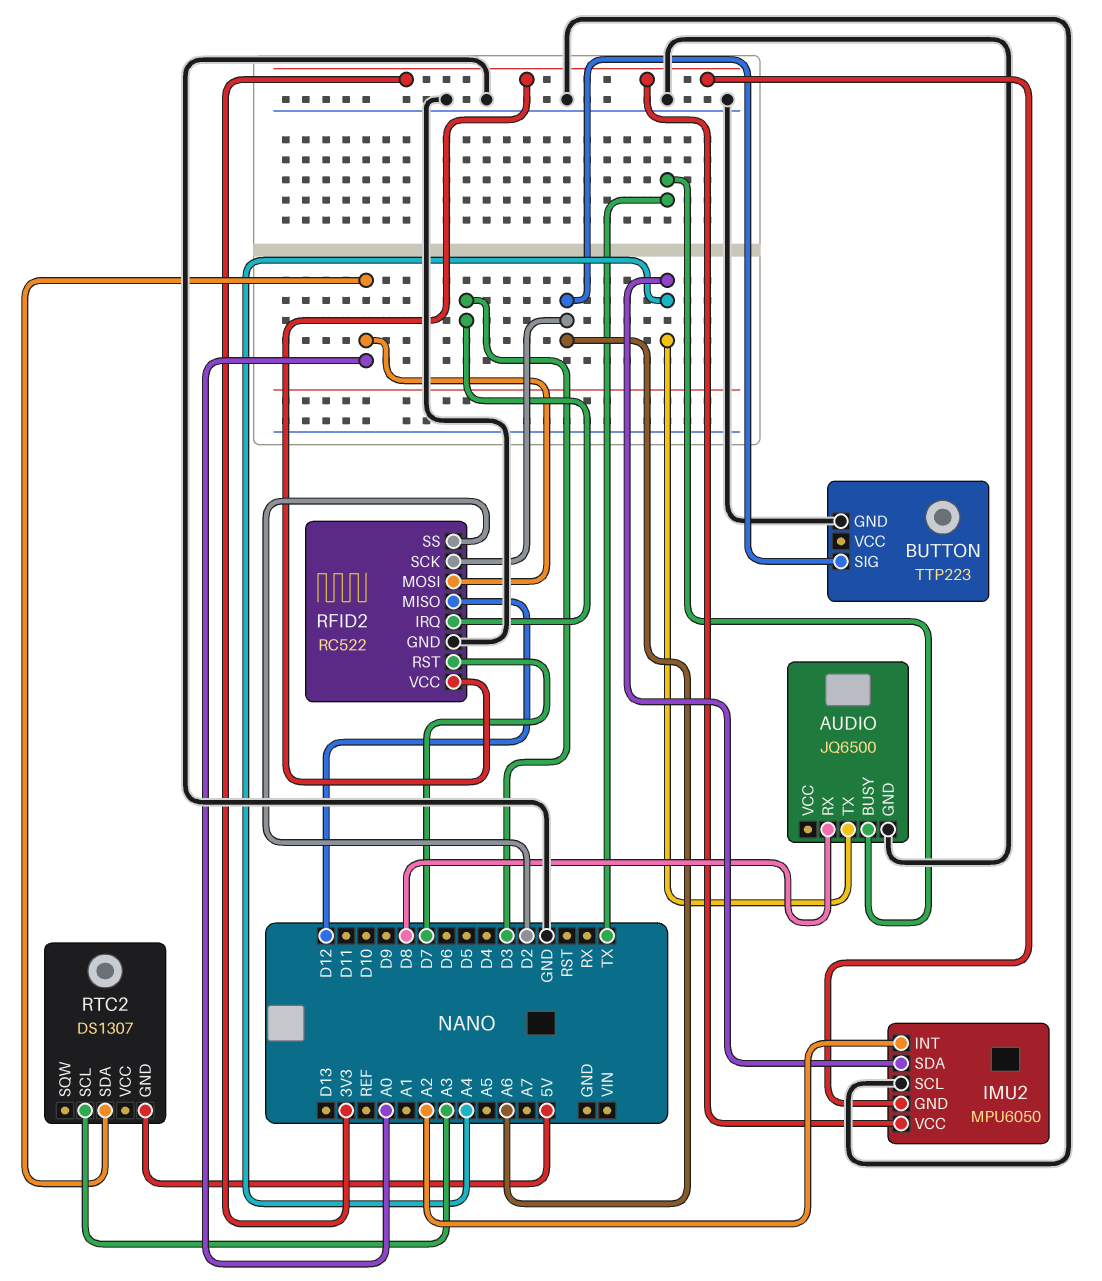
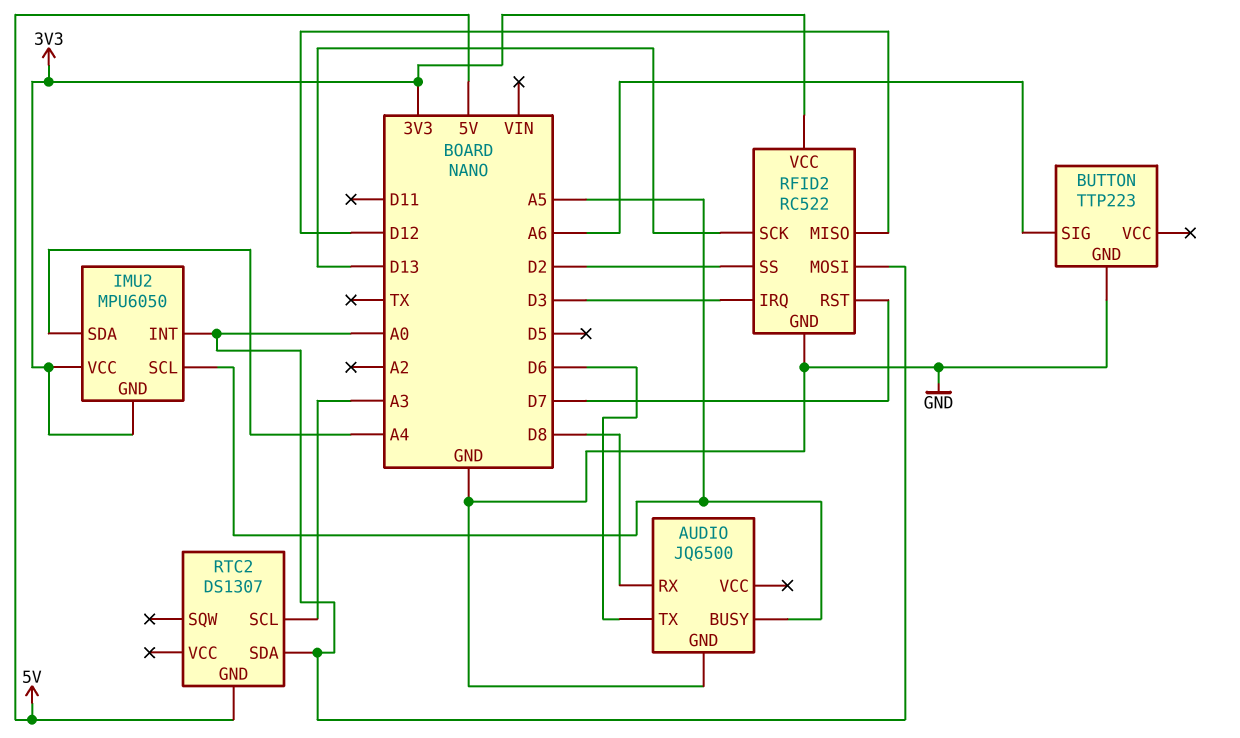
AUDIO pin BUSY: TX -> A5
AUDIO pin TX: A4 -> D6
IMU2 pin INT: A2 -> A0
IMU2 pin SCL: GND -> A5
RFID2 pin SCK: A6 -> D13

